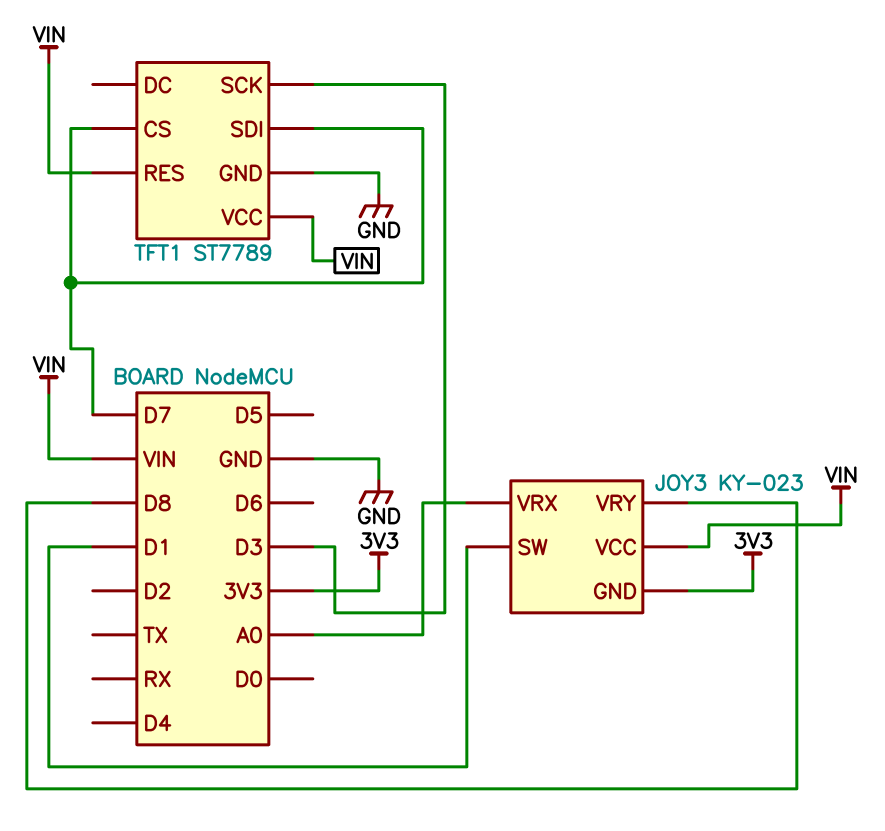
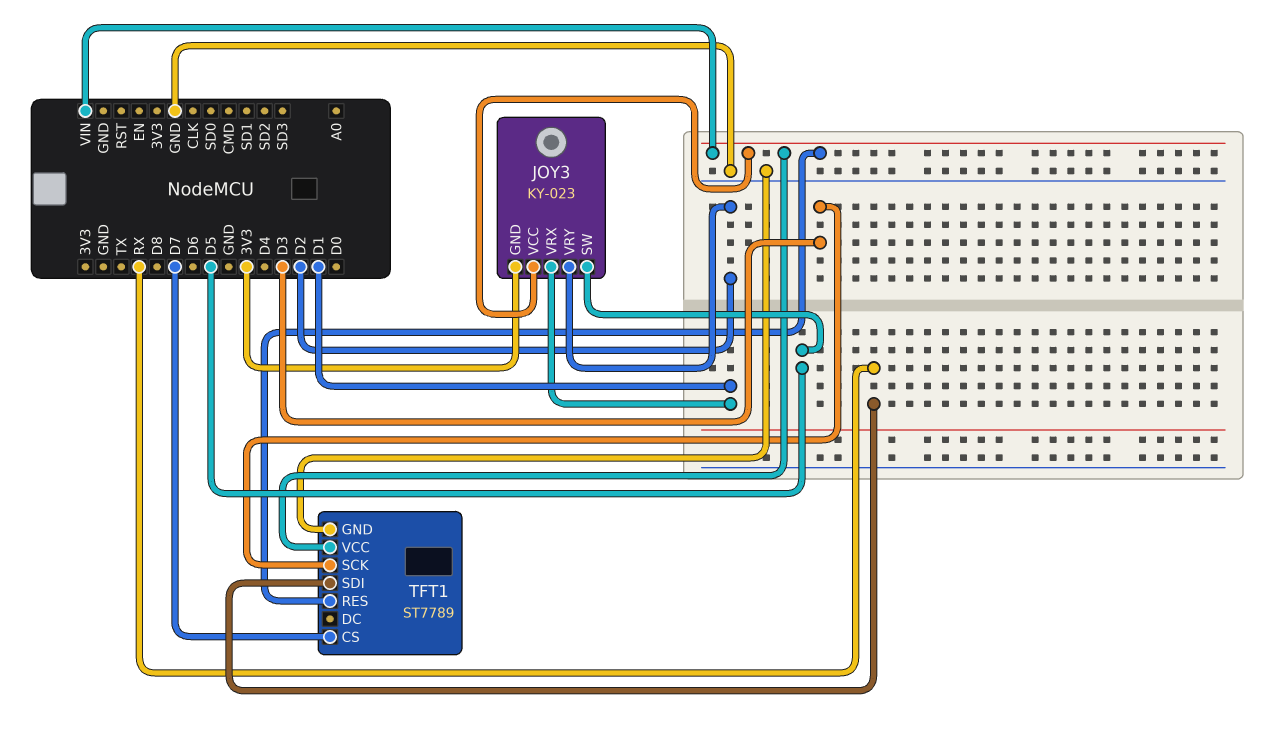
JOY3 pin SW: D1 -> D5
JOY3 pin VRX: A0 -> D1
JOY3 pin VRY: D8 -> D2
TFT1 pin SDI: D7 -> RX

